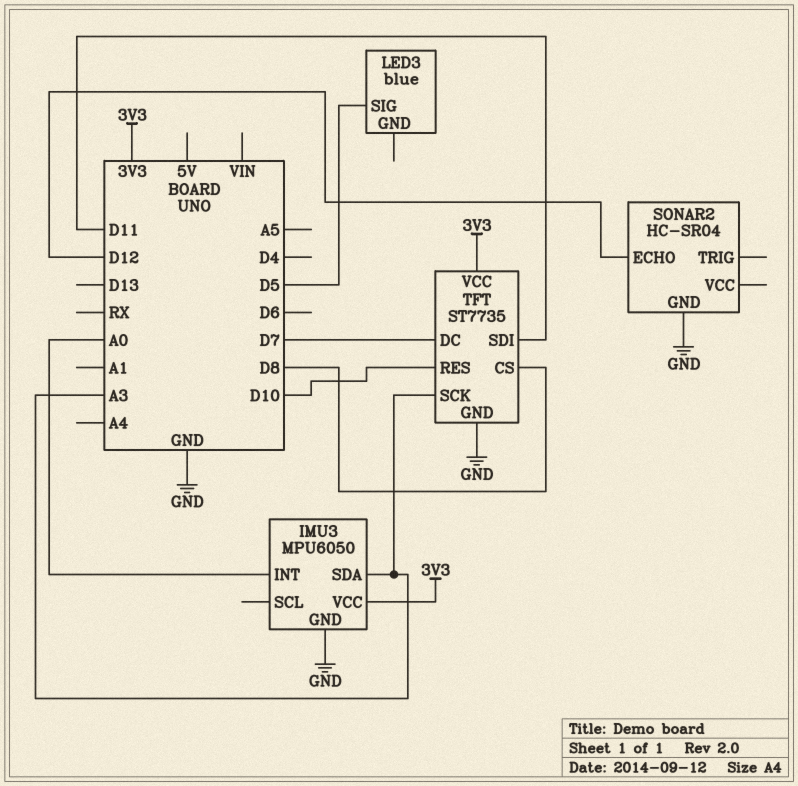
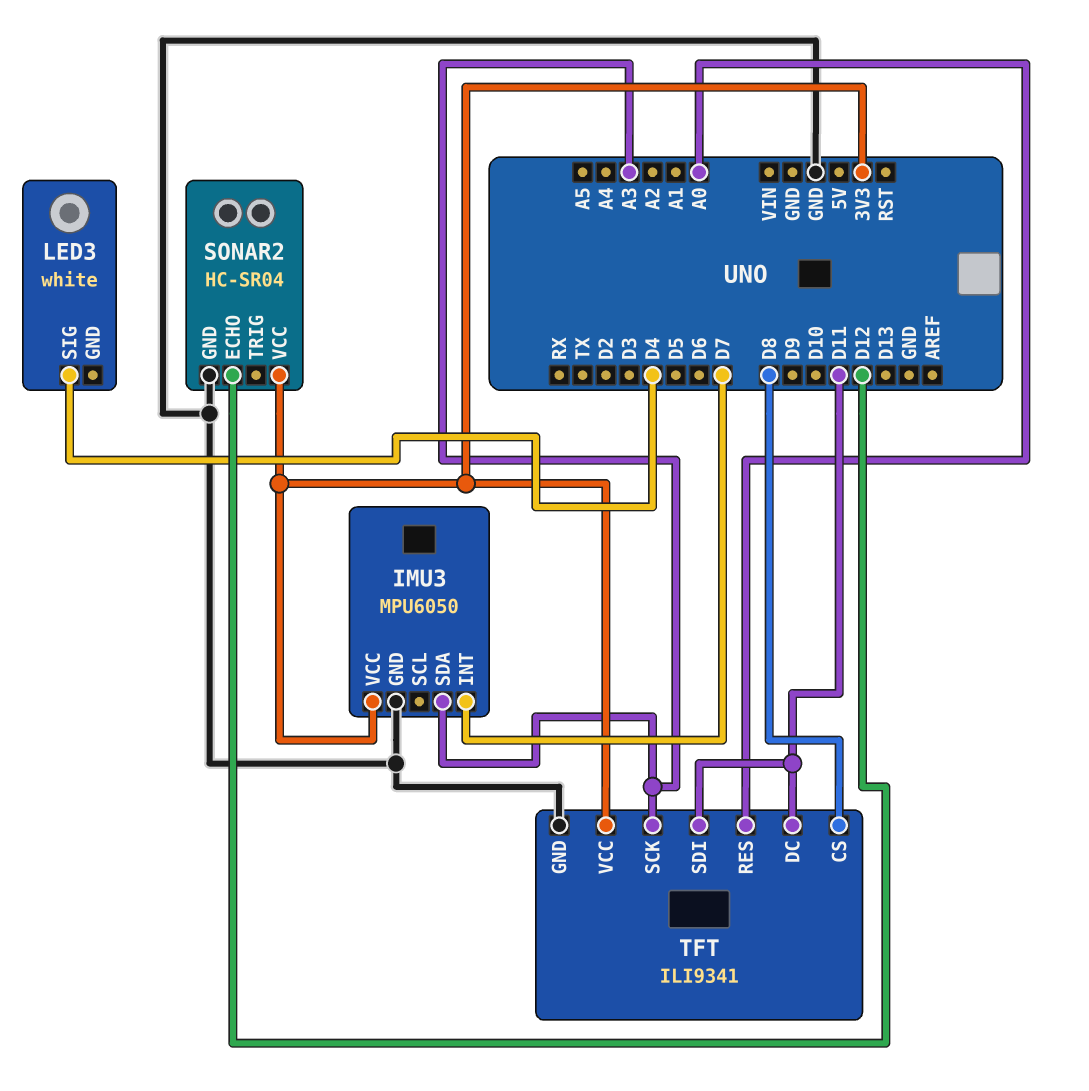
IMU3 pin INT: A0 -> D7
LED3: blue -> white
LED3 pin SIG: D5 -> D4
SONAR2 pin VCC: none -> 3V3
TFT: ST7735 -> ILI9341
TFT pin DC: D7 -> D11
TFT pin RES: D10 -> A0

